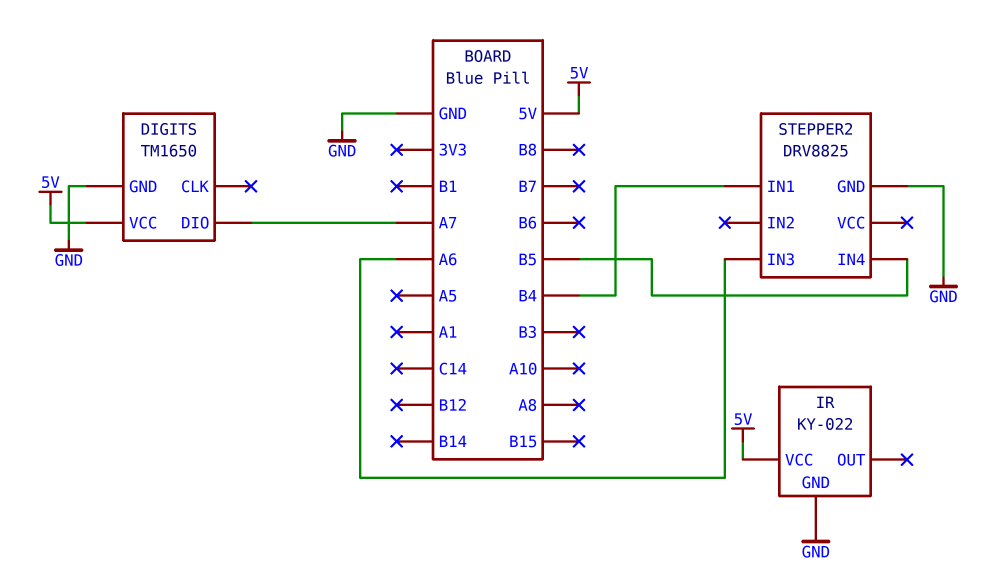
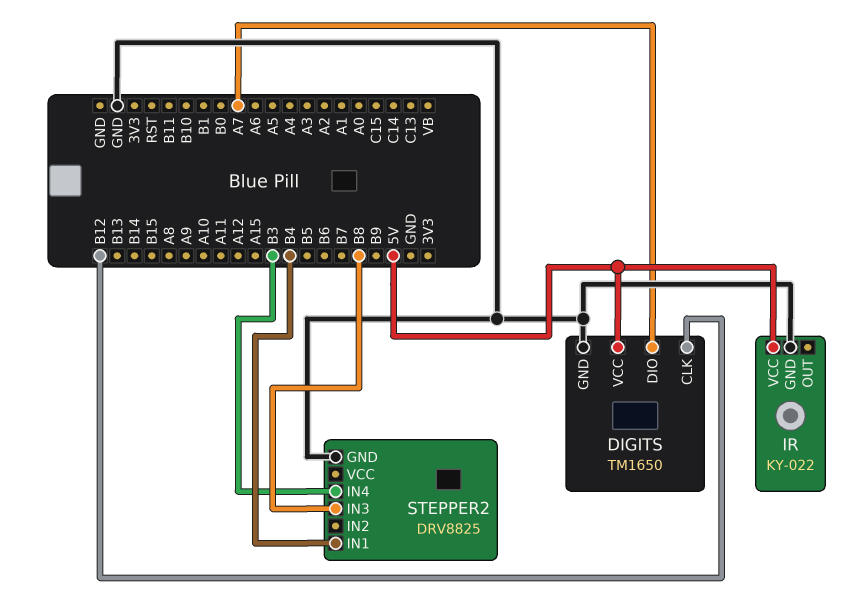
DIGITS pin CLK: none -> B12
STEPPER2 pin IN3: A6 -> B8
STEPPER2 pin IN4: B5 -> B3

